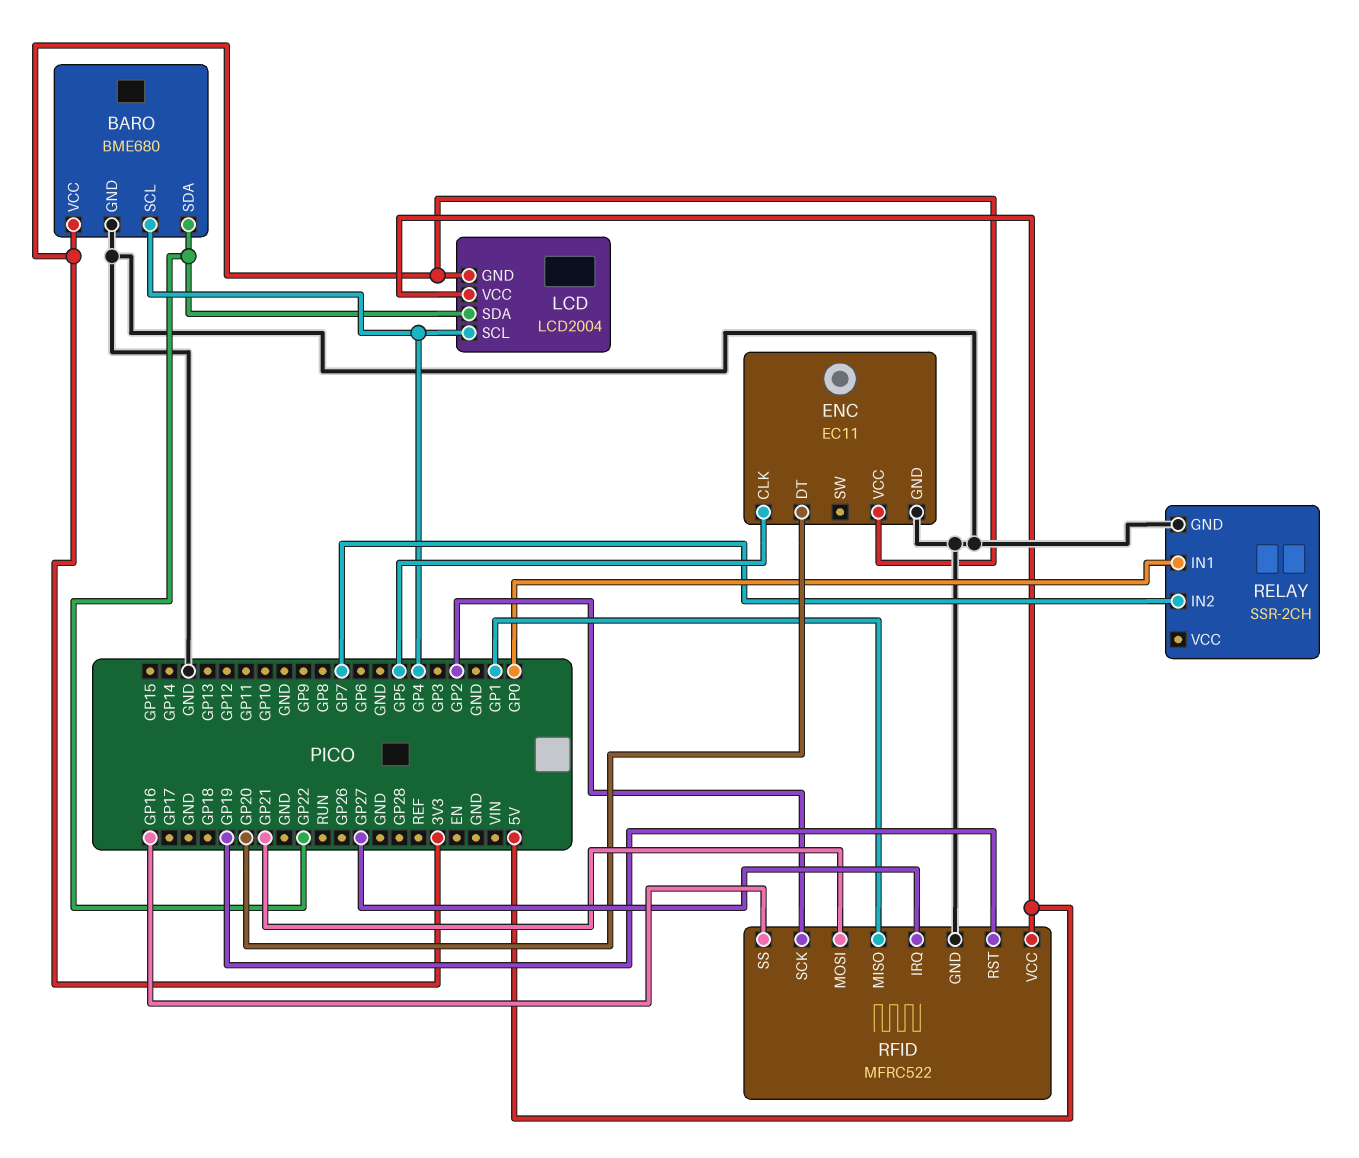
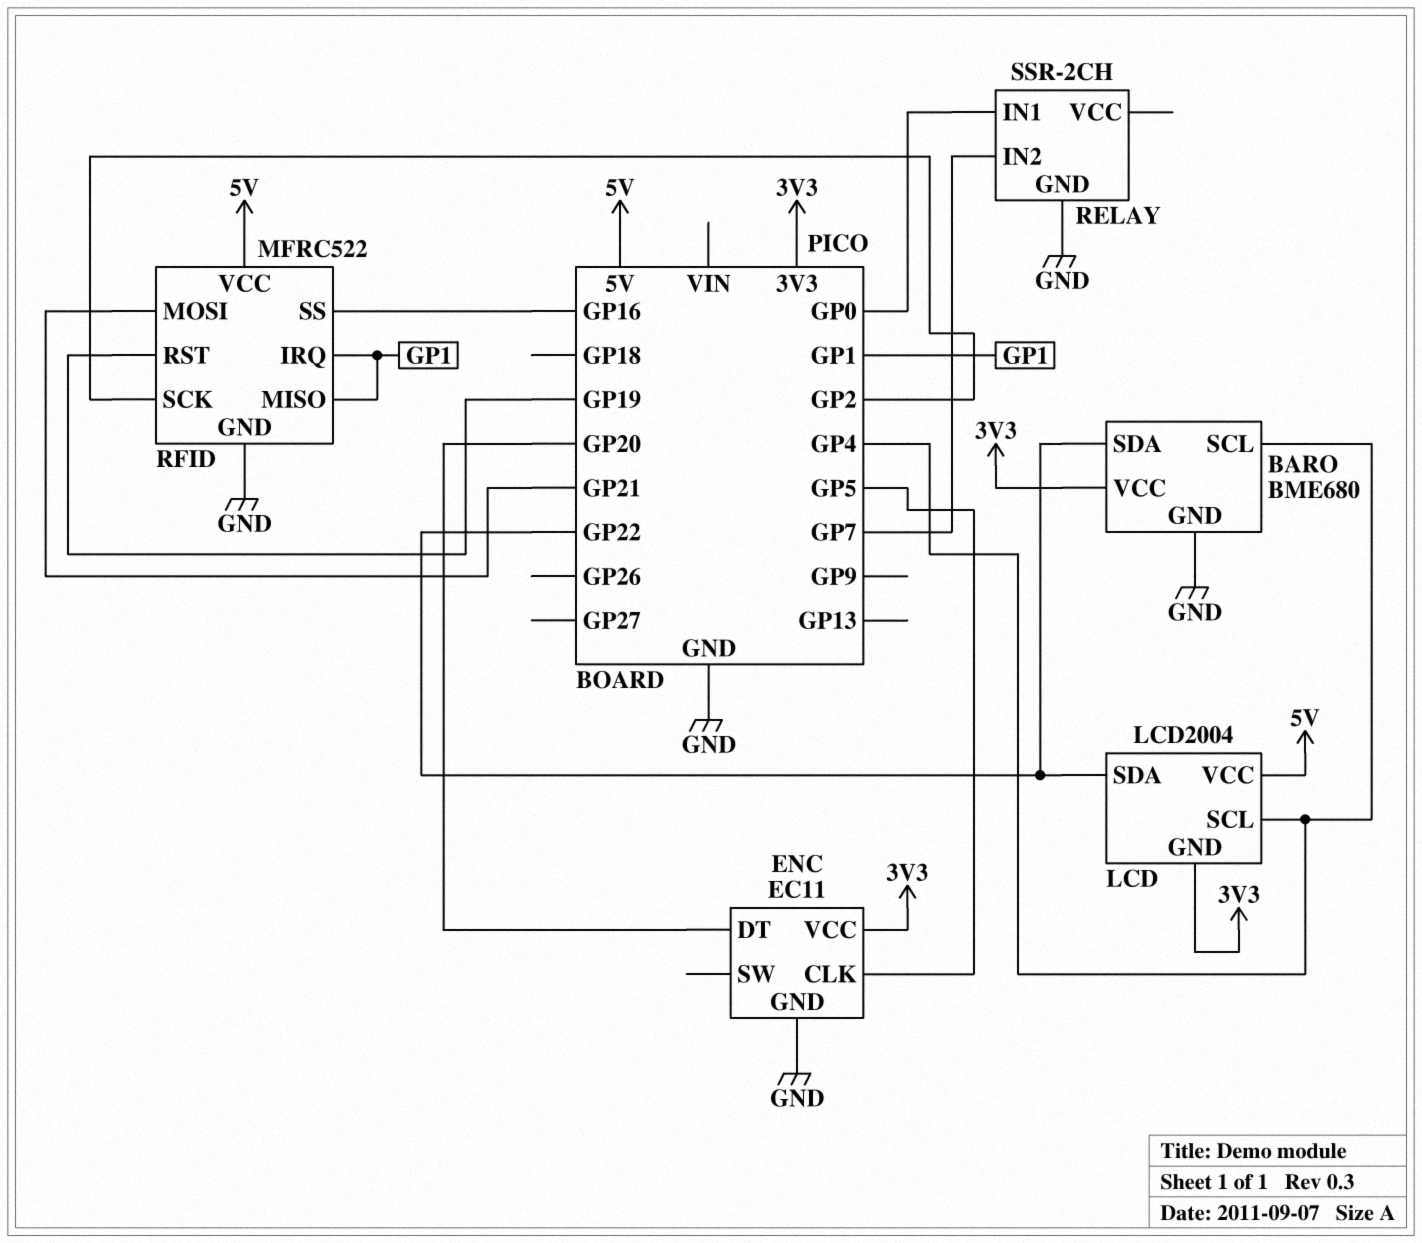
RFID pin IRQ: GP27 -> GP1

